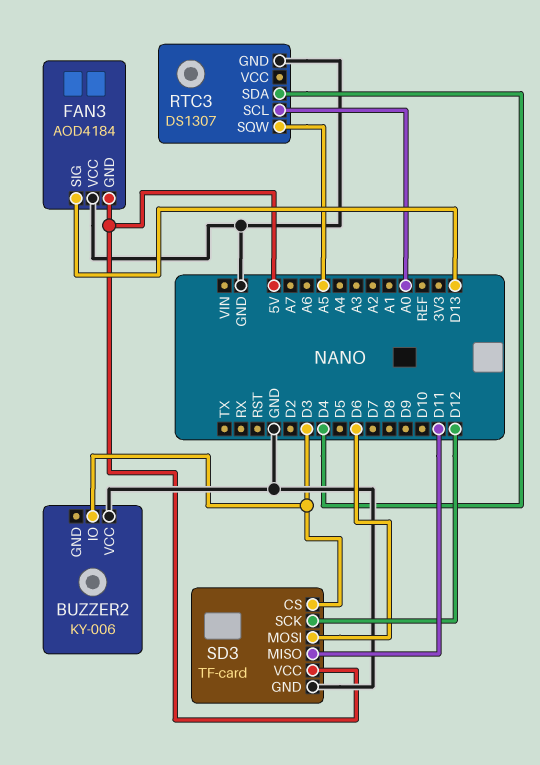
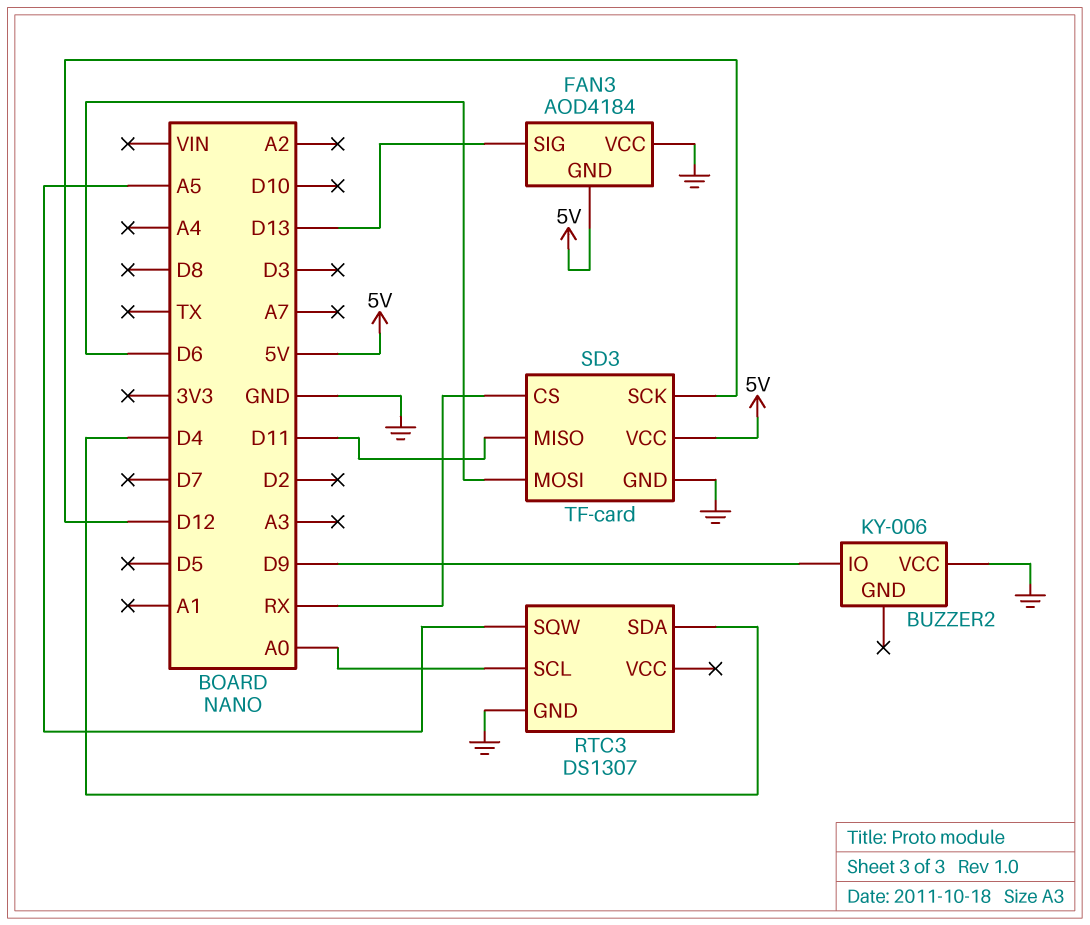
BUZZER2 pin IO: D3 -> D9
SD3 pin CS: D3 -> RX

